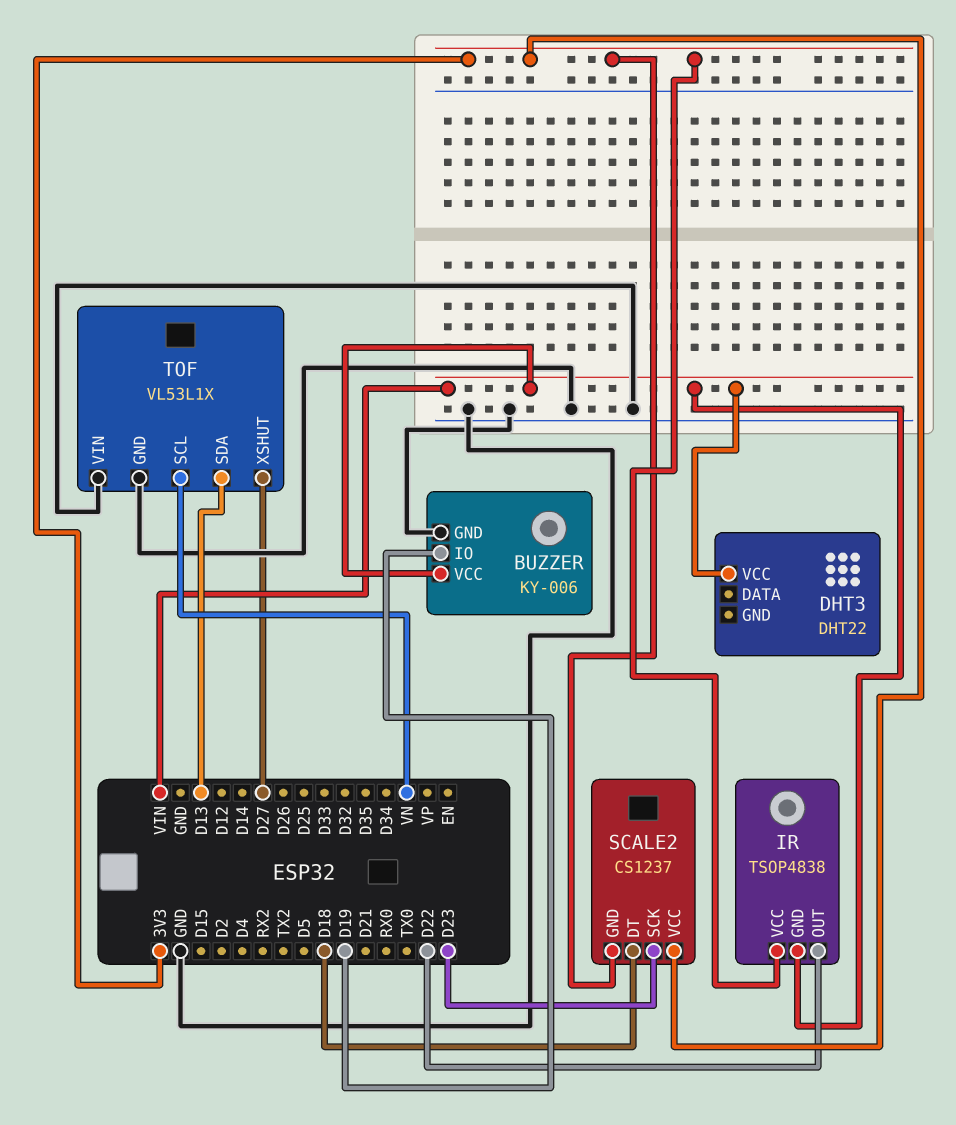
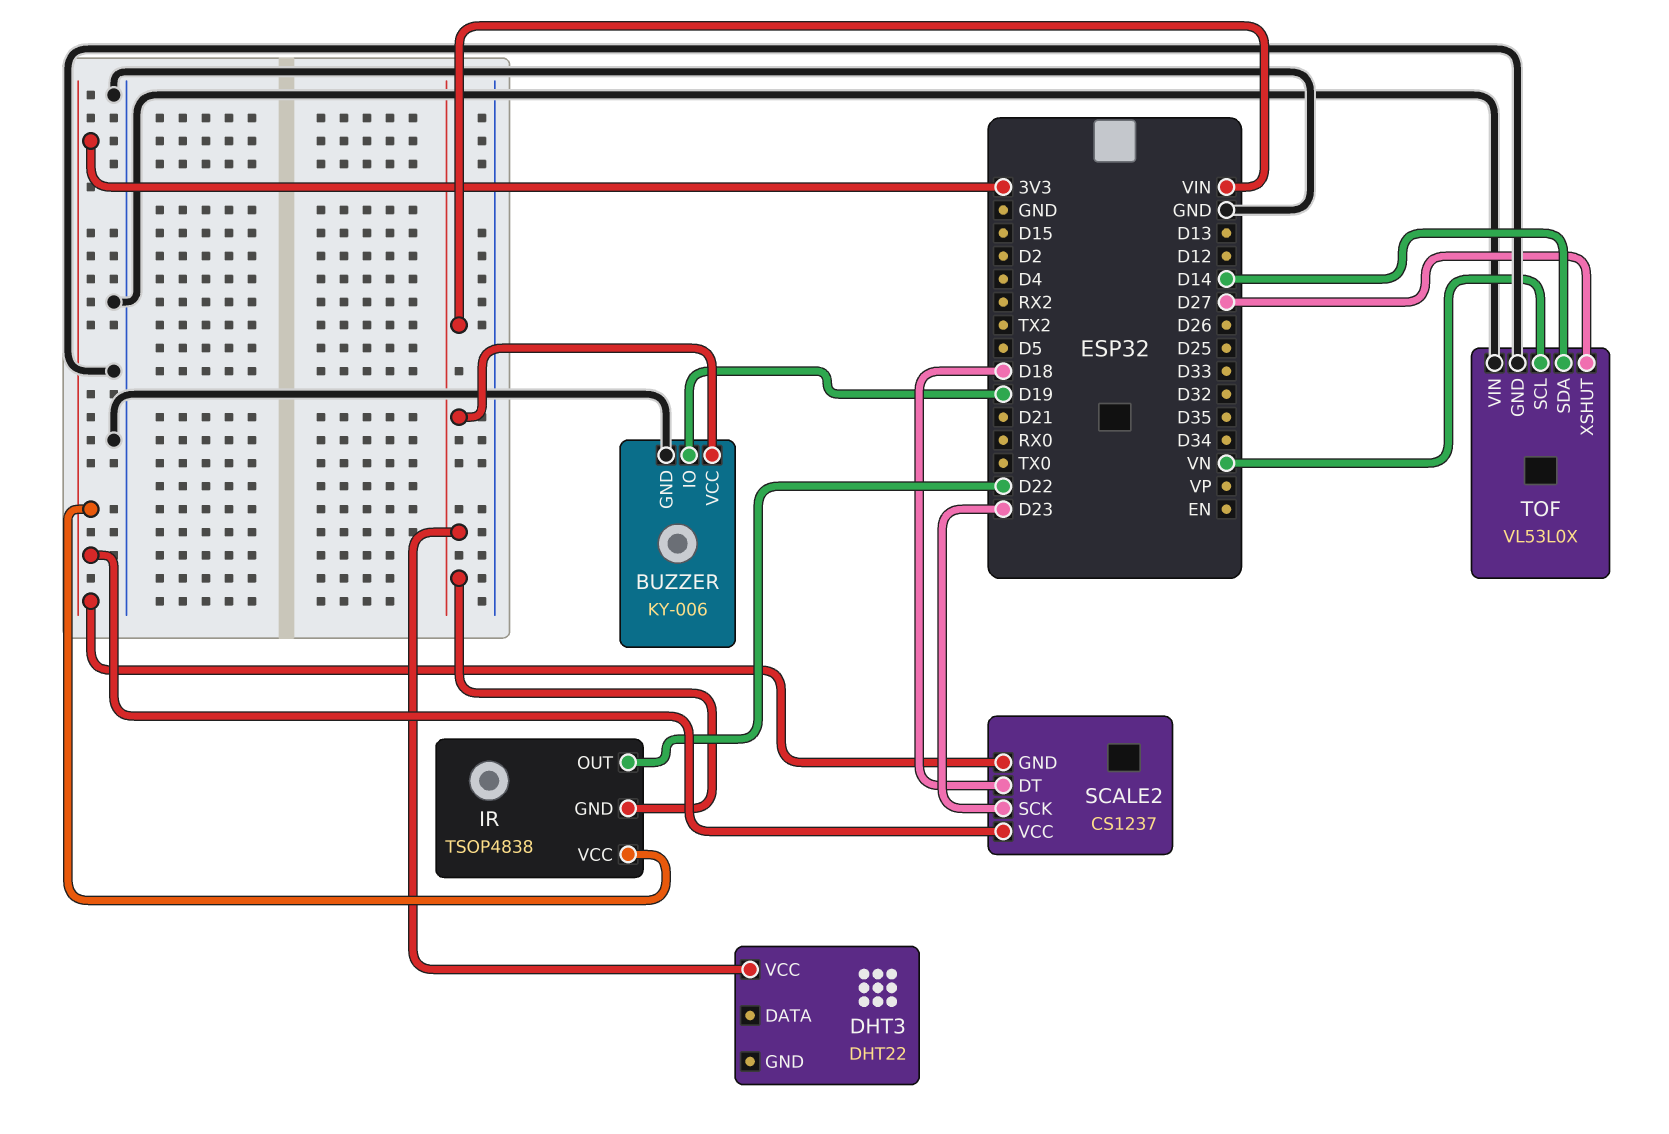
TOF: VL53L1X -> VL53L0X
TOF pin SDA: D13 -> D14

